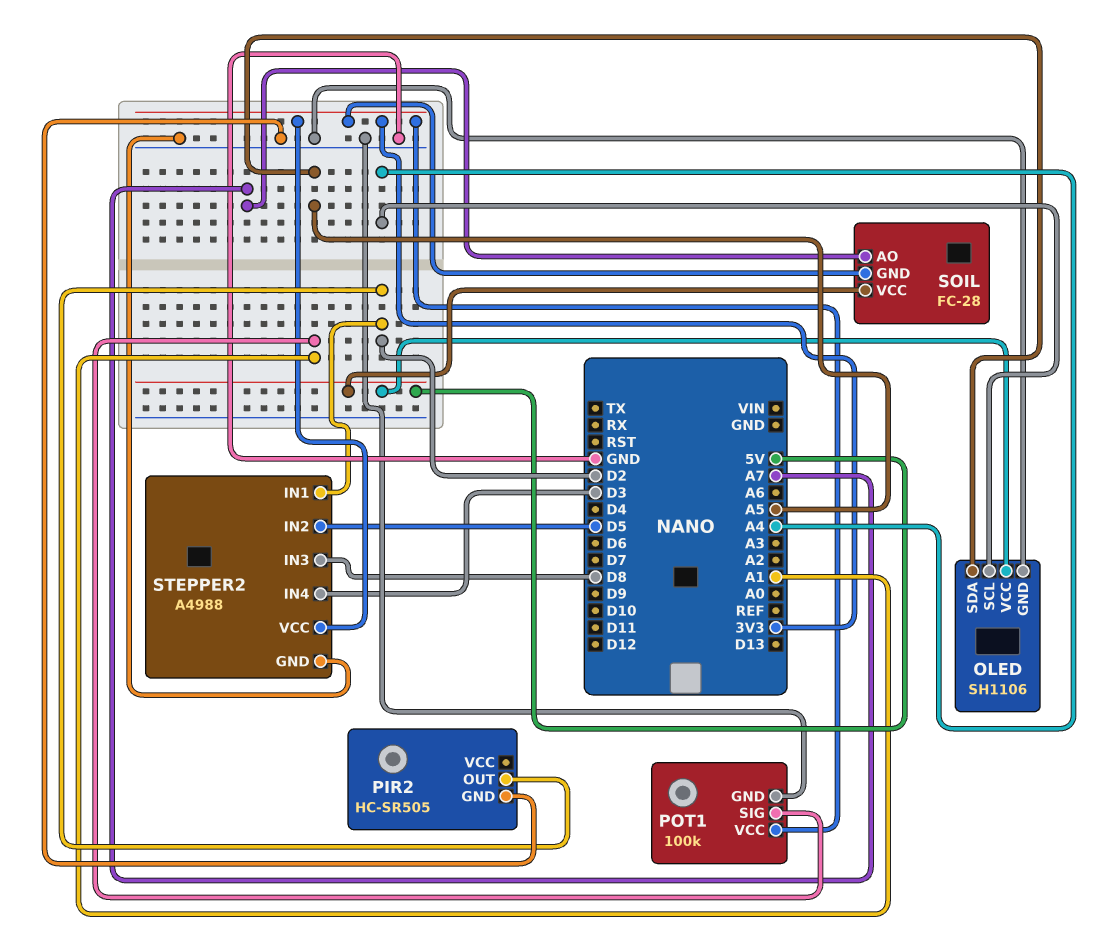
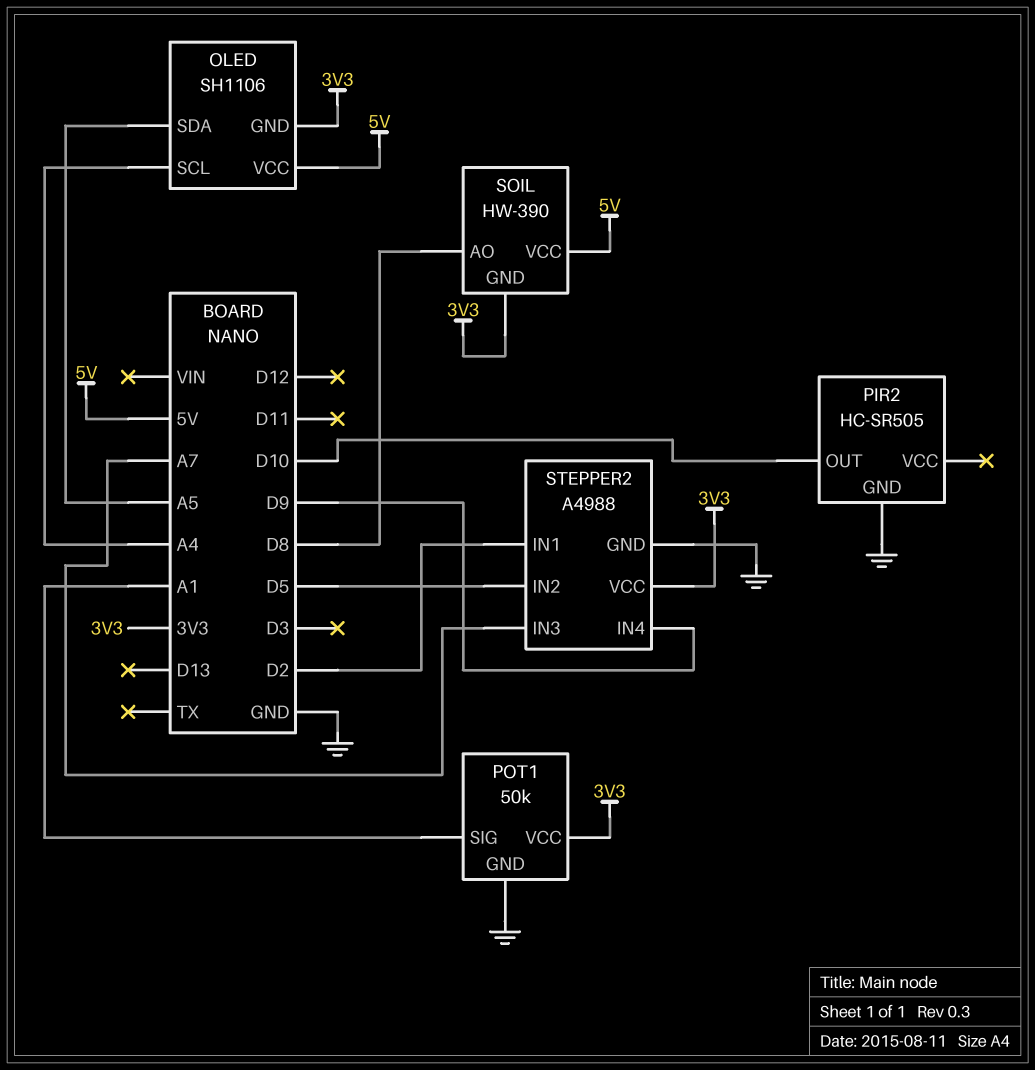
OLED pin GND: GND -> 3V3
PIR2 pin OUT: D2 -> D10
POT1: 100k -> 50k
SOIL: FC-28 -> HW-390
SOIL pin AO: A7 -> D8
STEPPER2 pin IN3: D8 -> A7
STEPPER2 pin IN4: D3 -> D9

